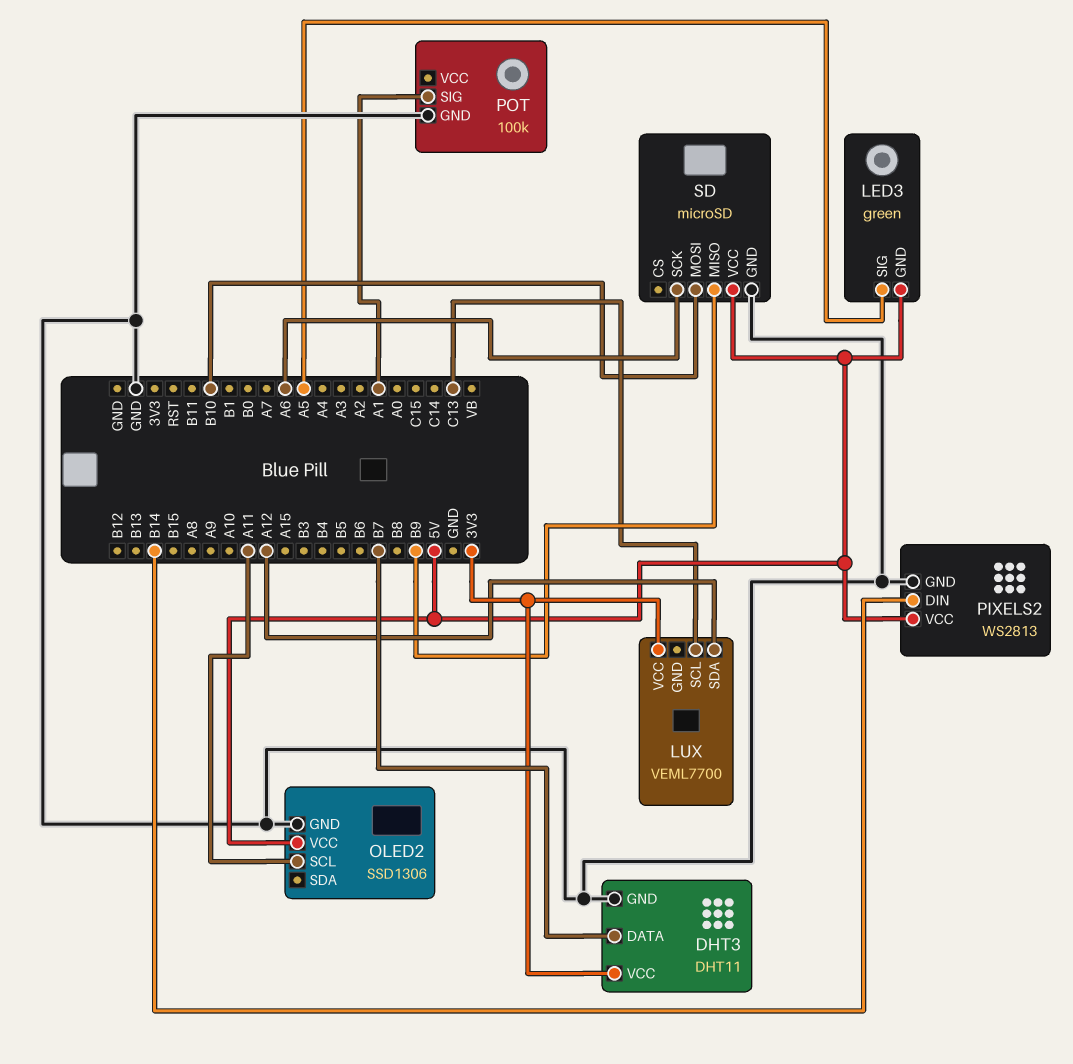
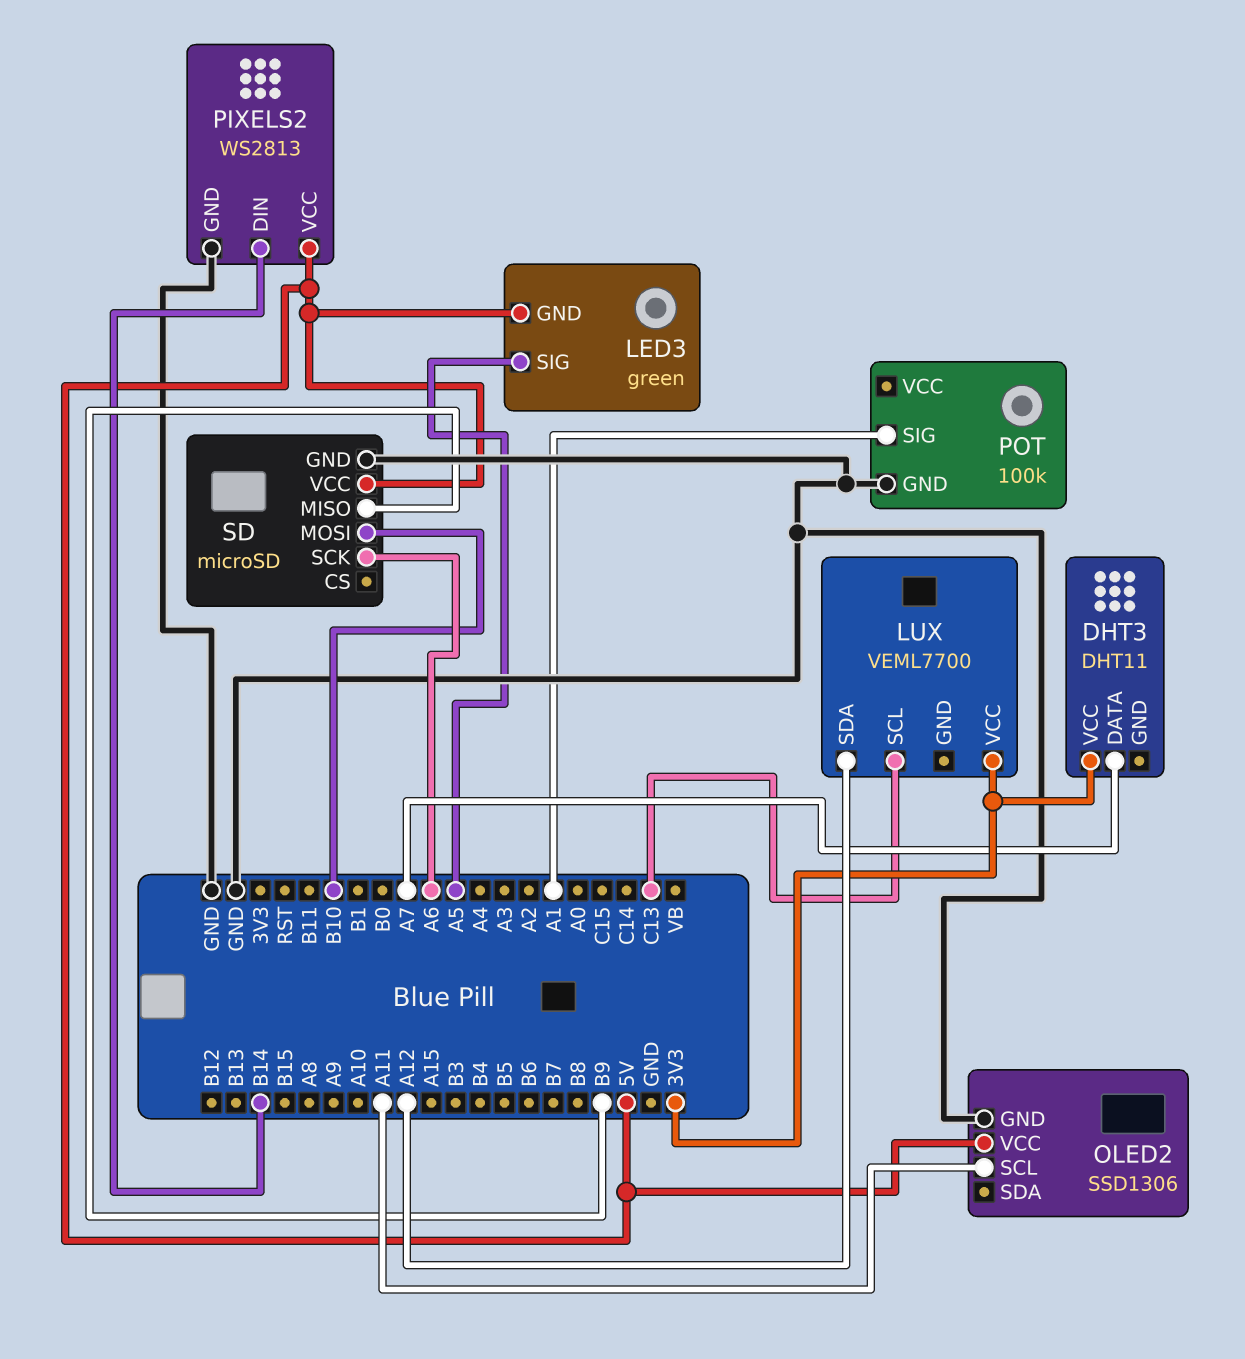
DHT3 pin DATA: B7 -> A7
DHT3 pin GND: GND -> none

